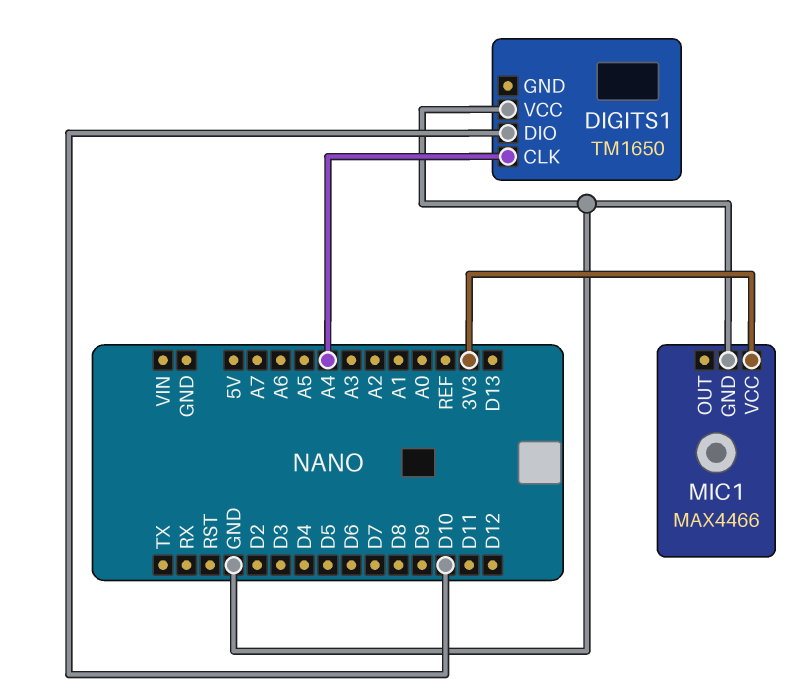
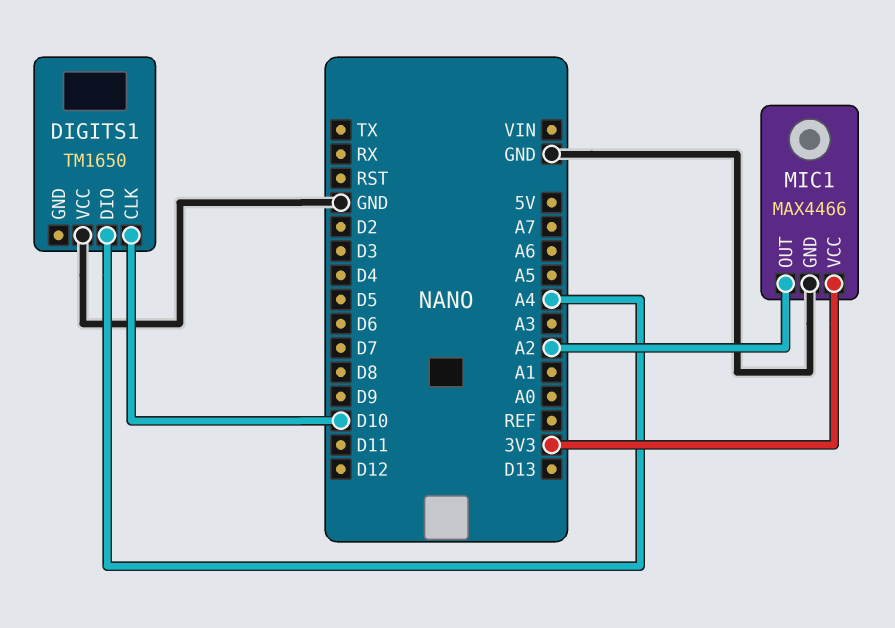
DIGITS1 pin CLK: A4 -> D10
DIGITS1 pin DIO: D10 -> A4
MIC1 pin OUT: none -> A2

